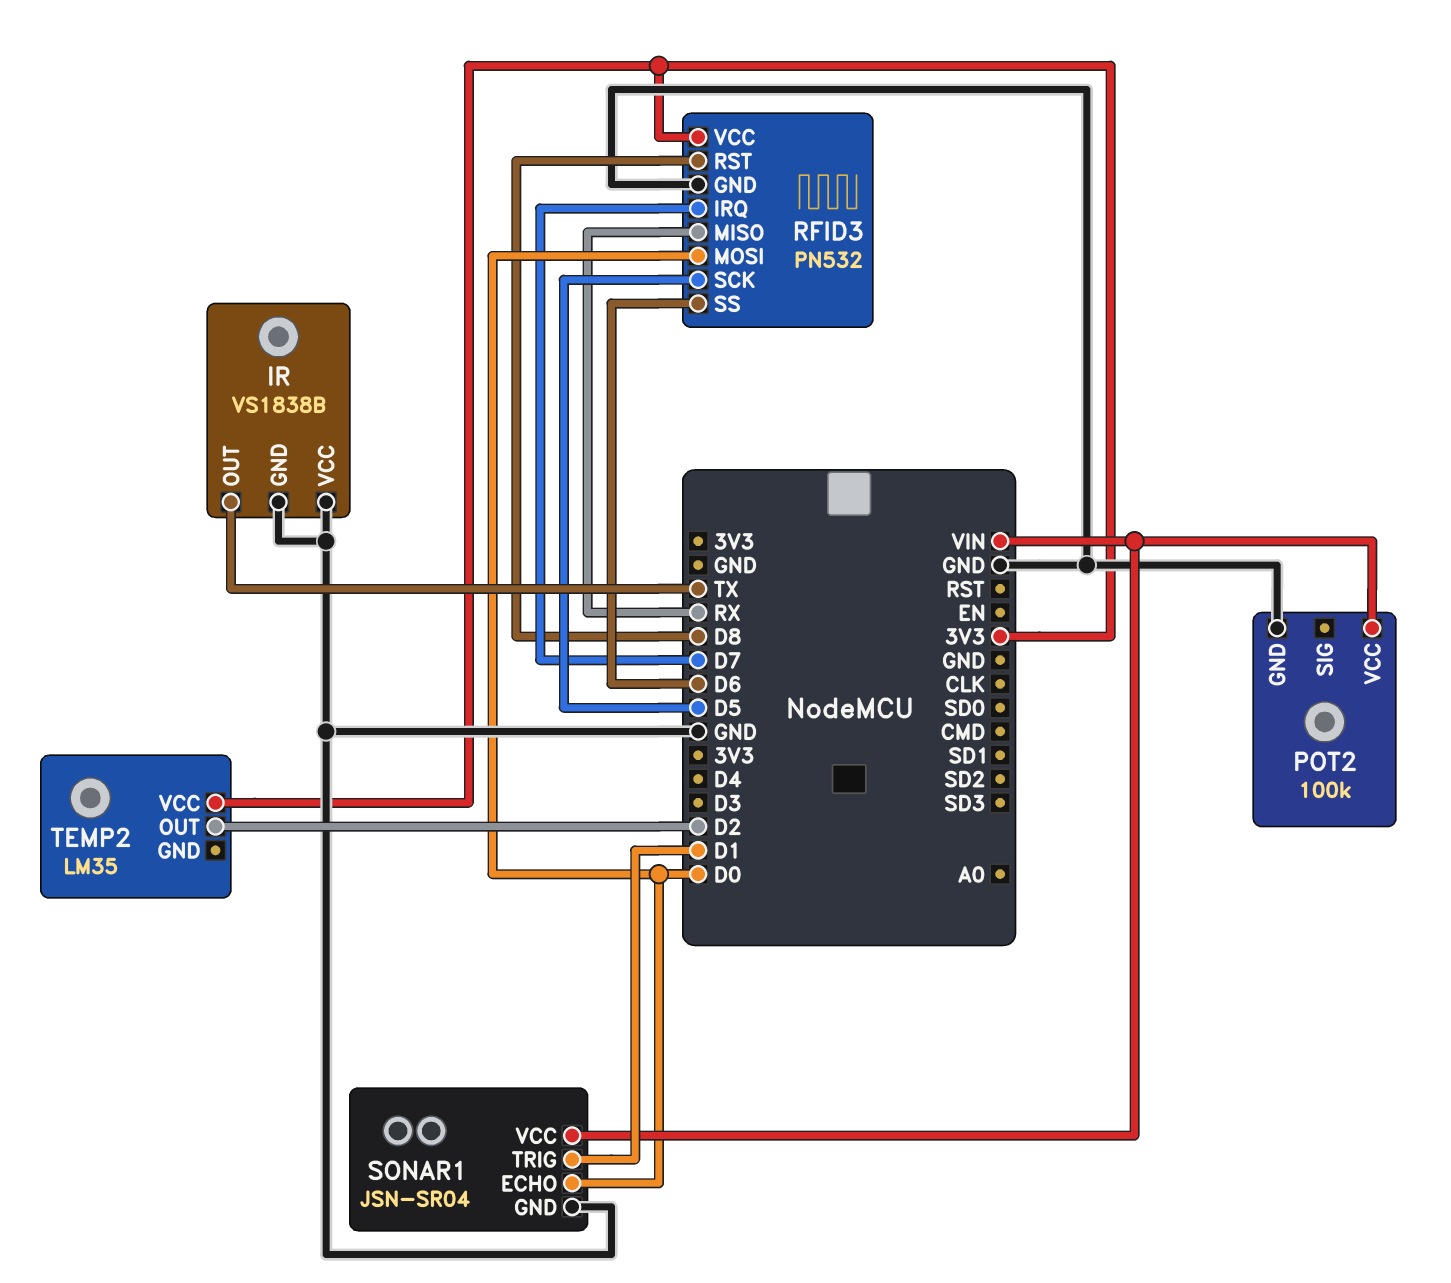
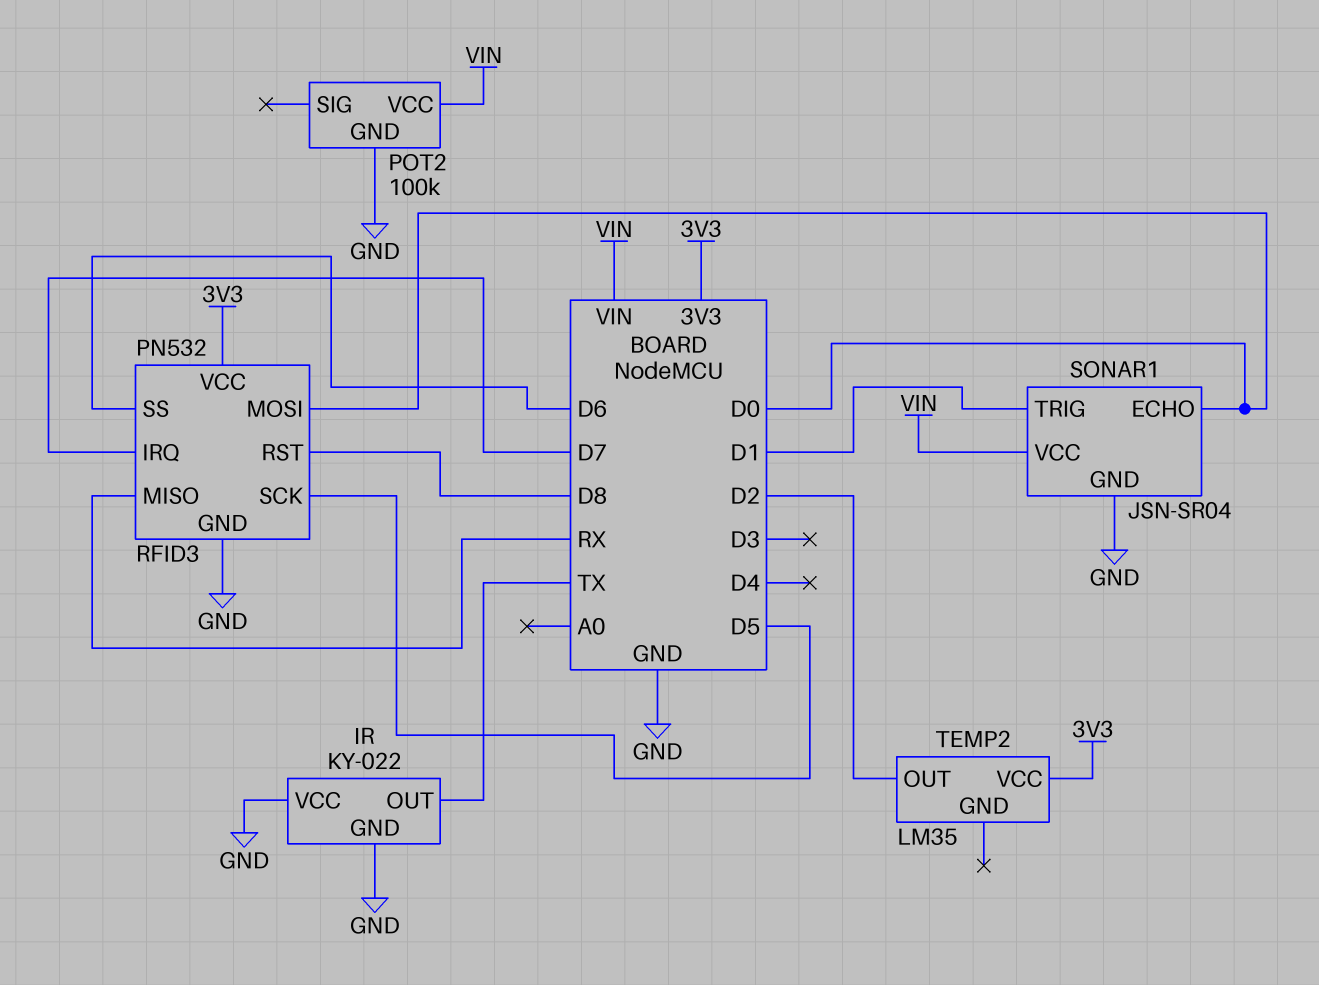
IR: VS1838B -> KY-022

